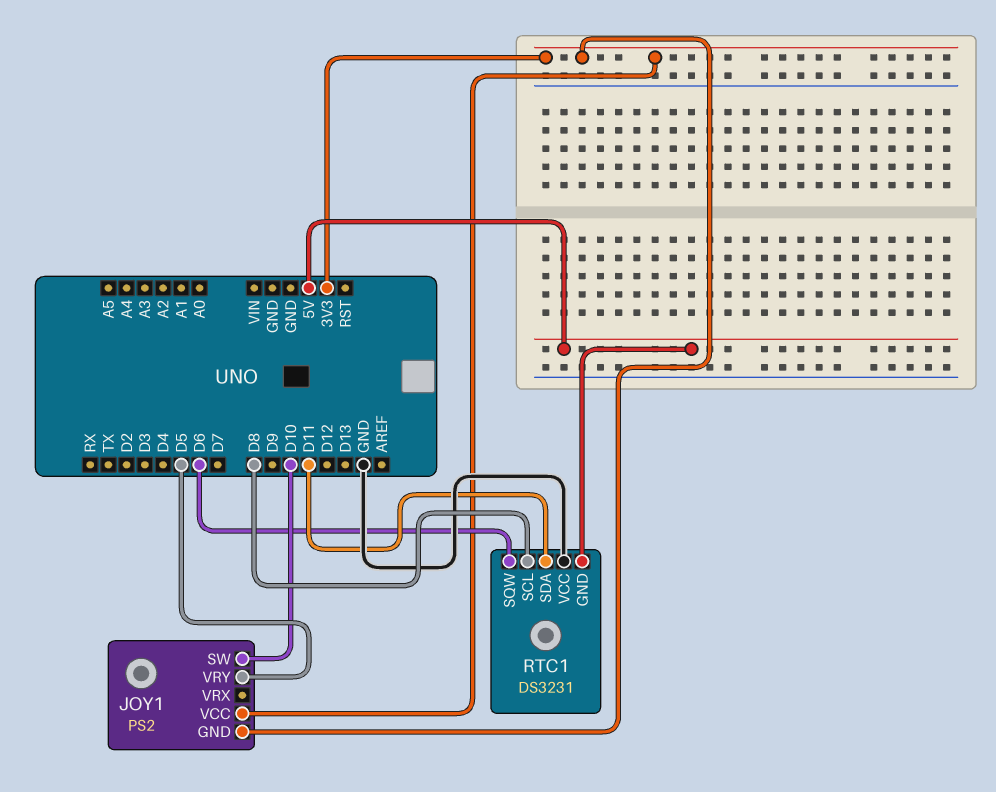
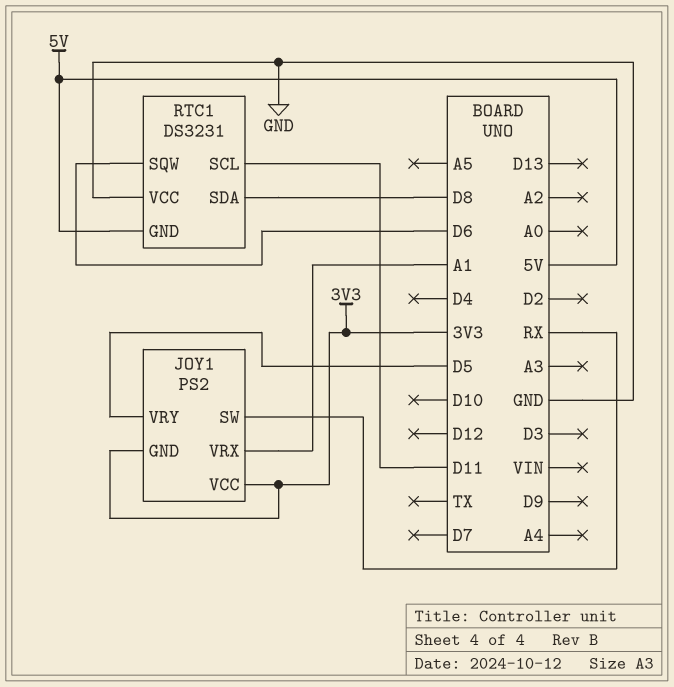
JOY1 pin SW: D10 -> RX
JOY1 pin VRX: none -> A1
RTC1 pin SCL: D8 -> D11
RTC1 pin SDA: D11 -> D8

